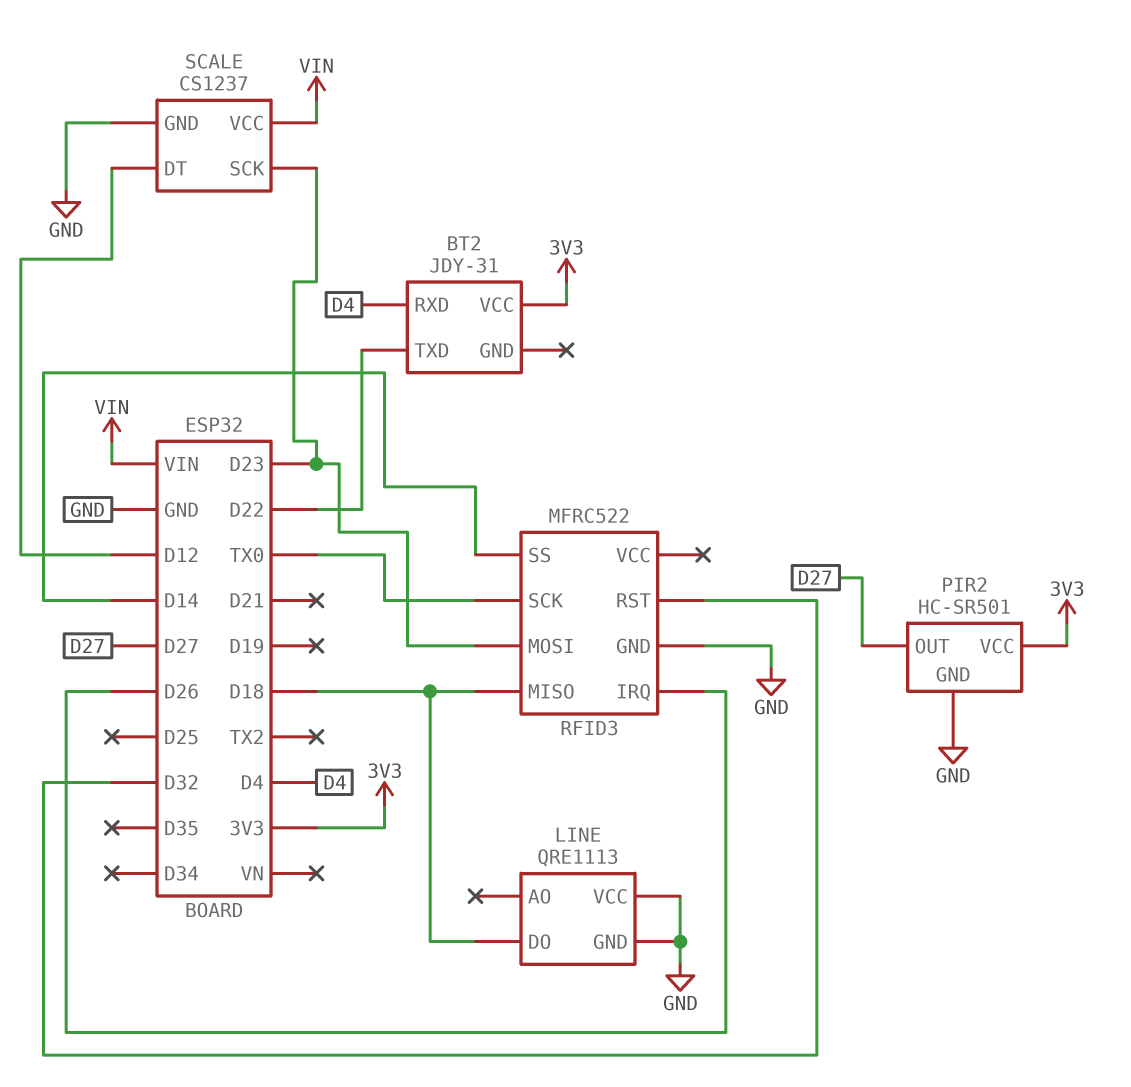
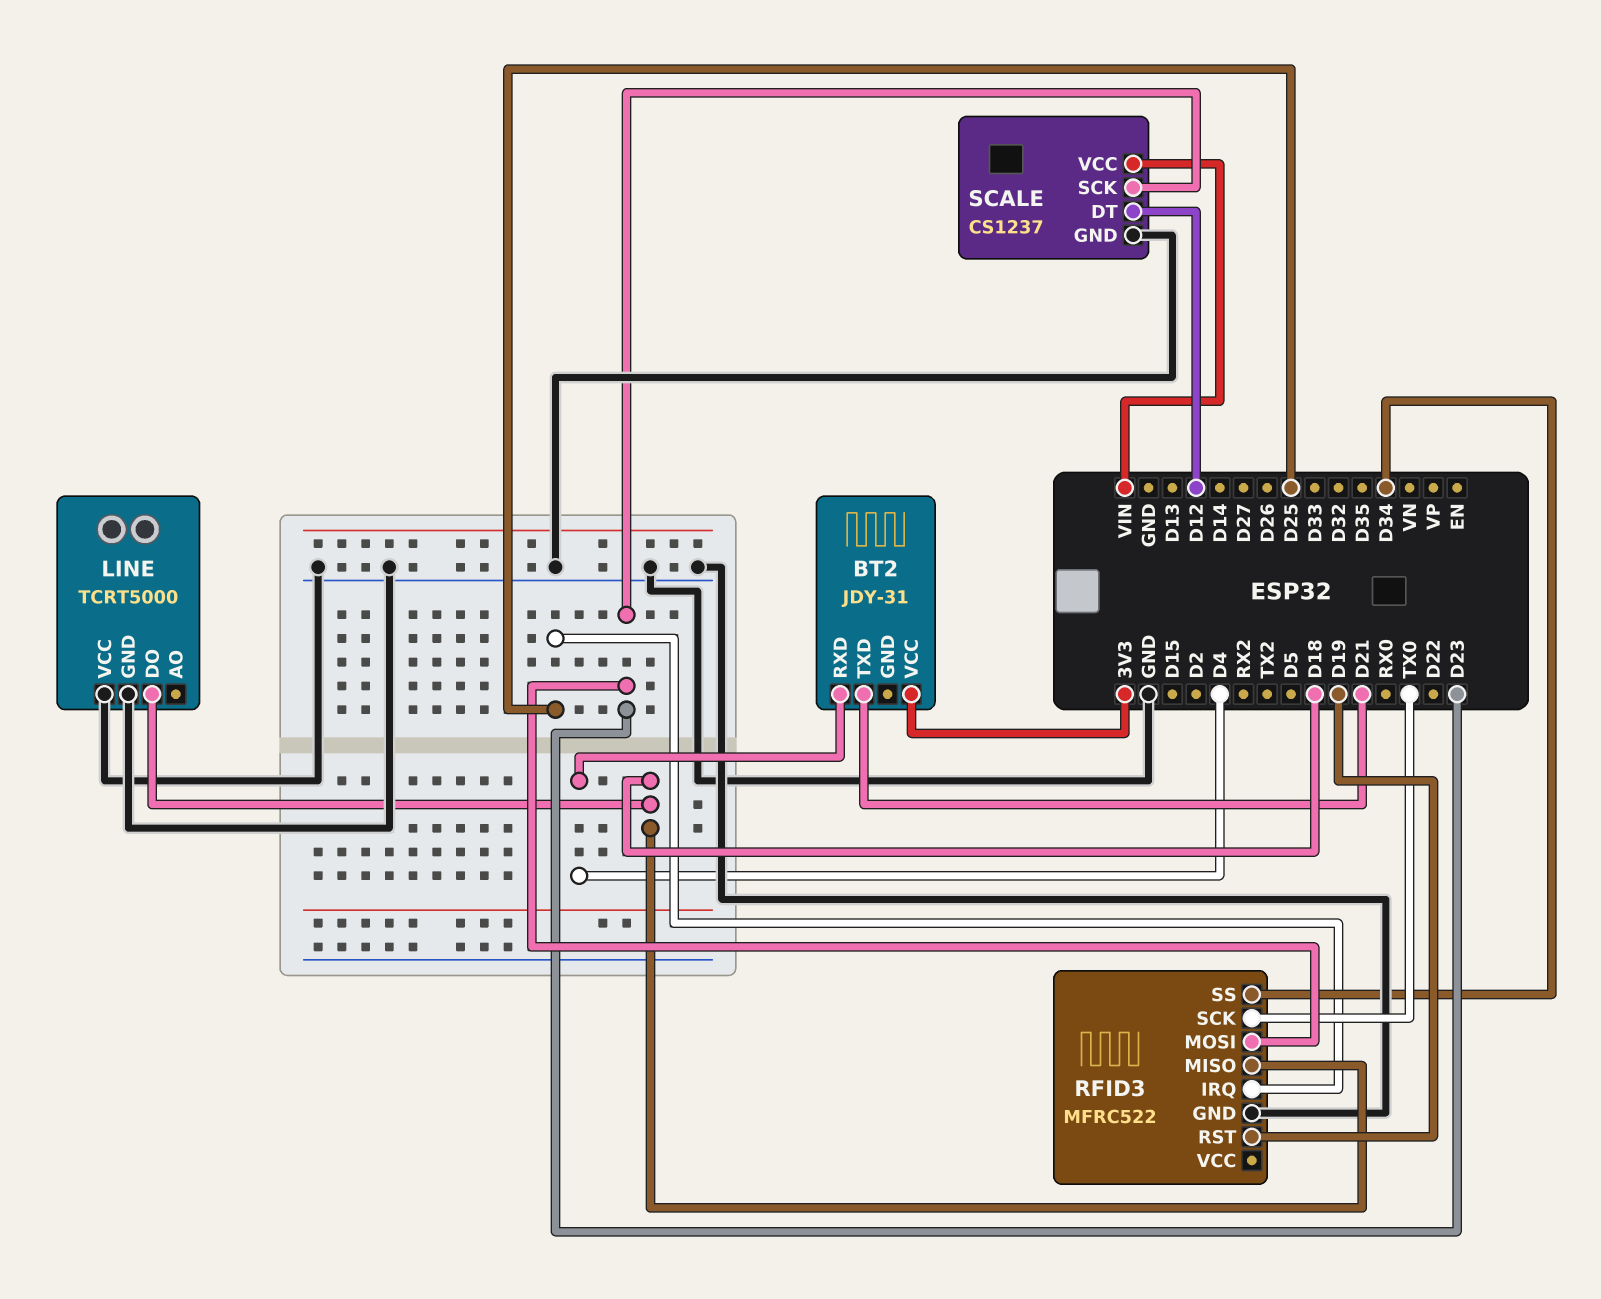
BT2 pin TXD: D22 -> D21
LINE: QRE1113 -> TCRT5000
PIR2: HC-SR501 -> none
PIR2 pin GND: GND -> none
PIR2 pin OUT: D27 -> none
PIR2 pin VCC: 3V3 -> none
RFID3 pin IRQ: D26 -> D25
RFID3 pin RST: D32 -> D19
RFID3 pin SS: D14 -> D34

